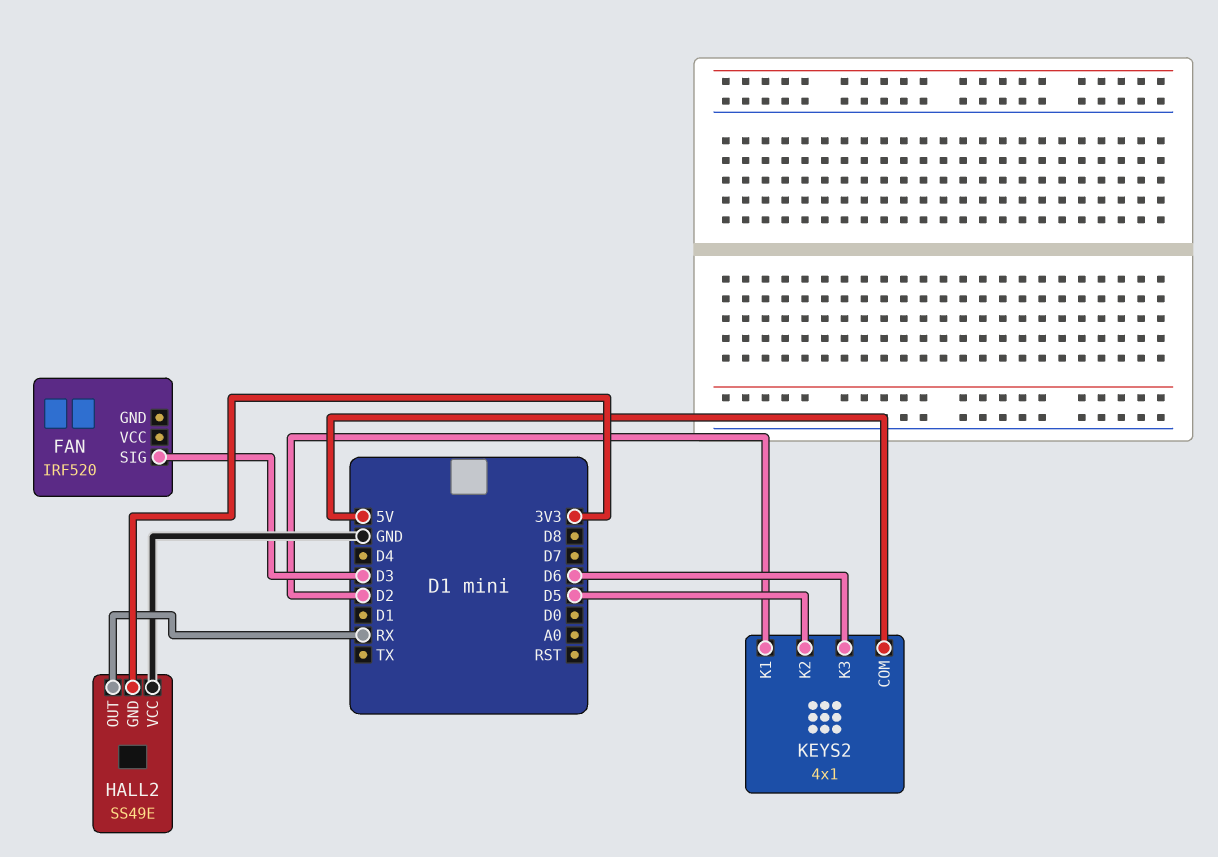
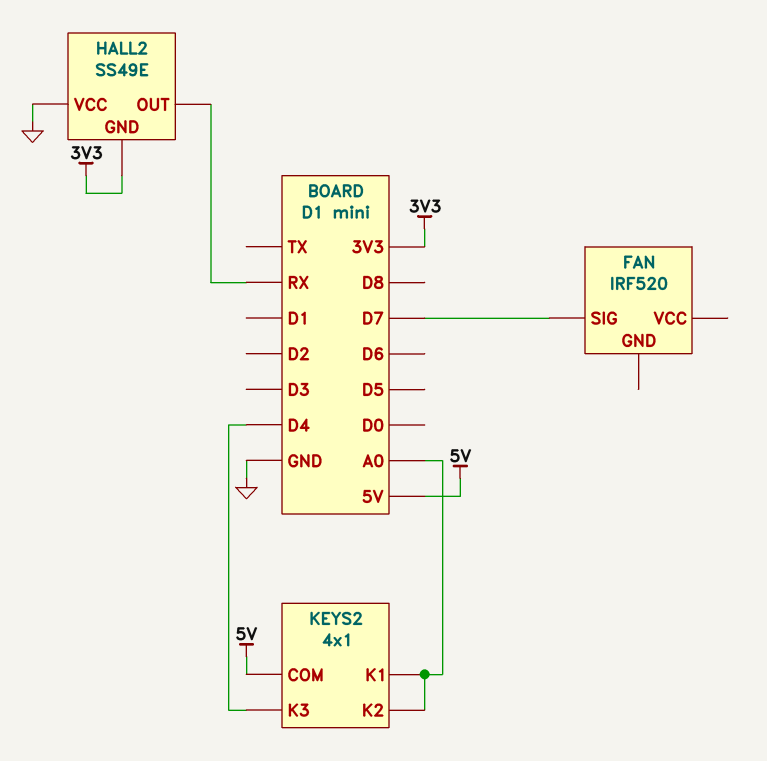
FAN pin SIG: D3 -> D7
KEYS2 pin K1: D2 -> A0
KEYS2 pin K2: D5 -> A0
KEYS2 pin K3: D6 -> D4

